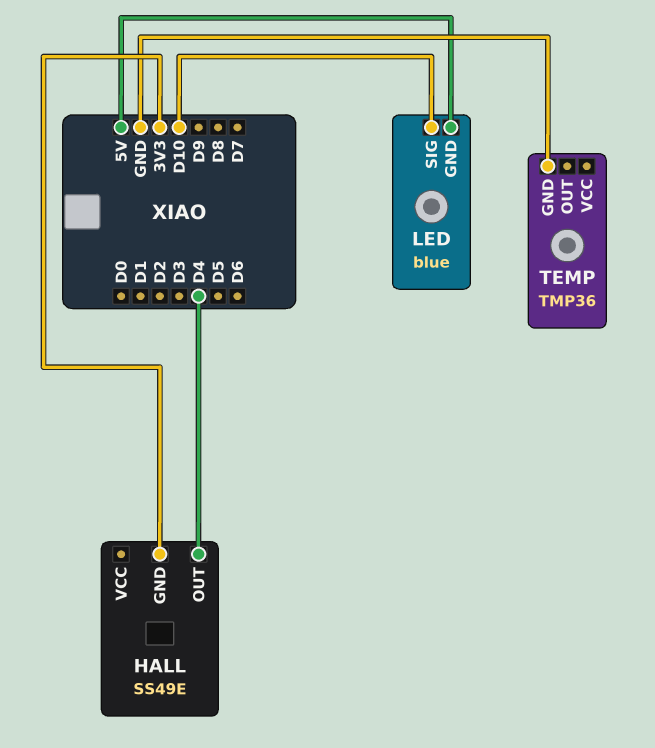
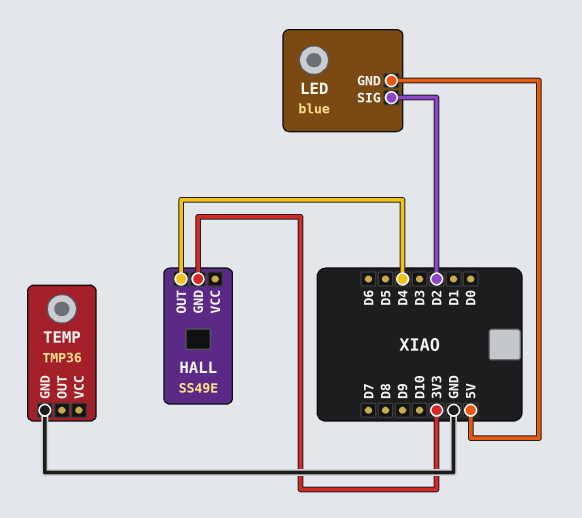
LED pin SIG: D10 -> D2

